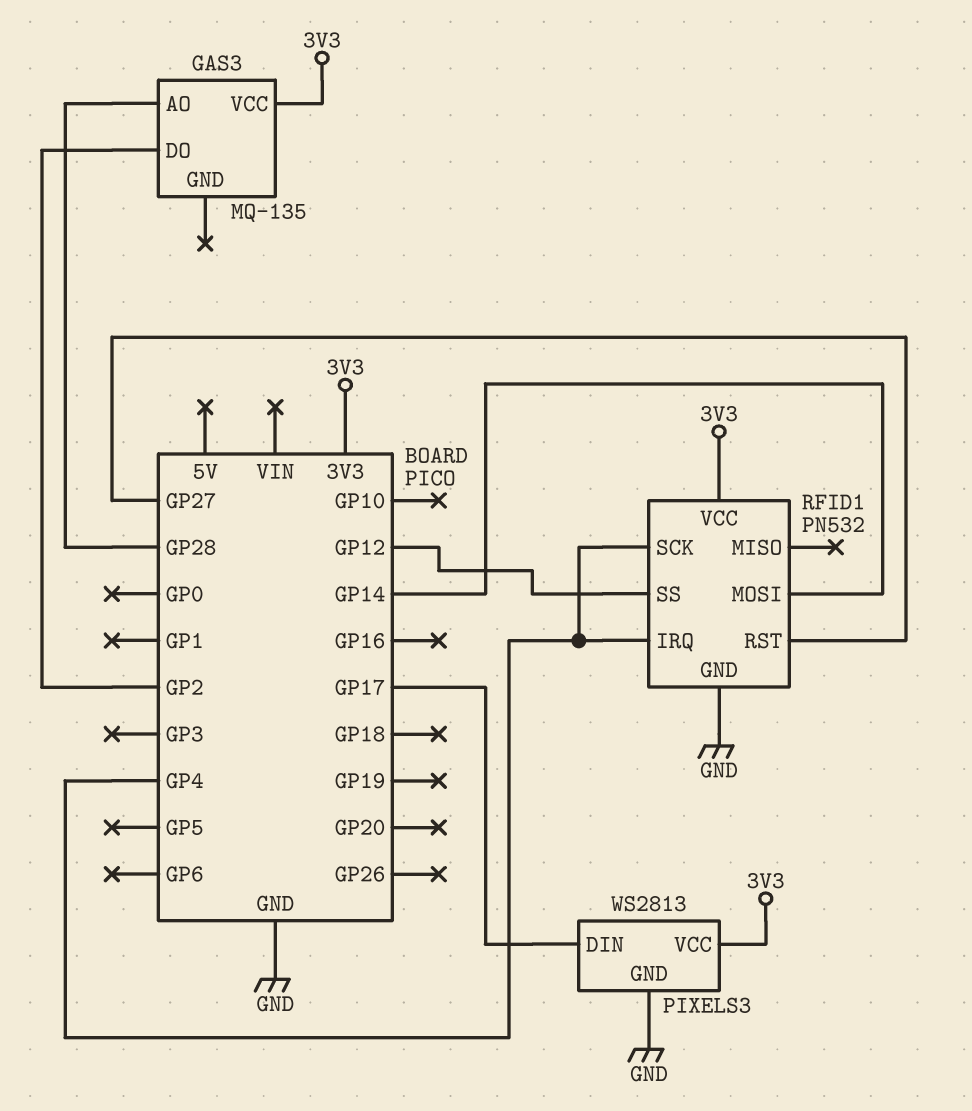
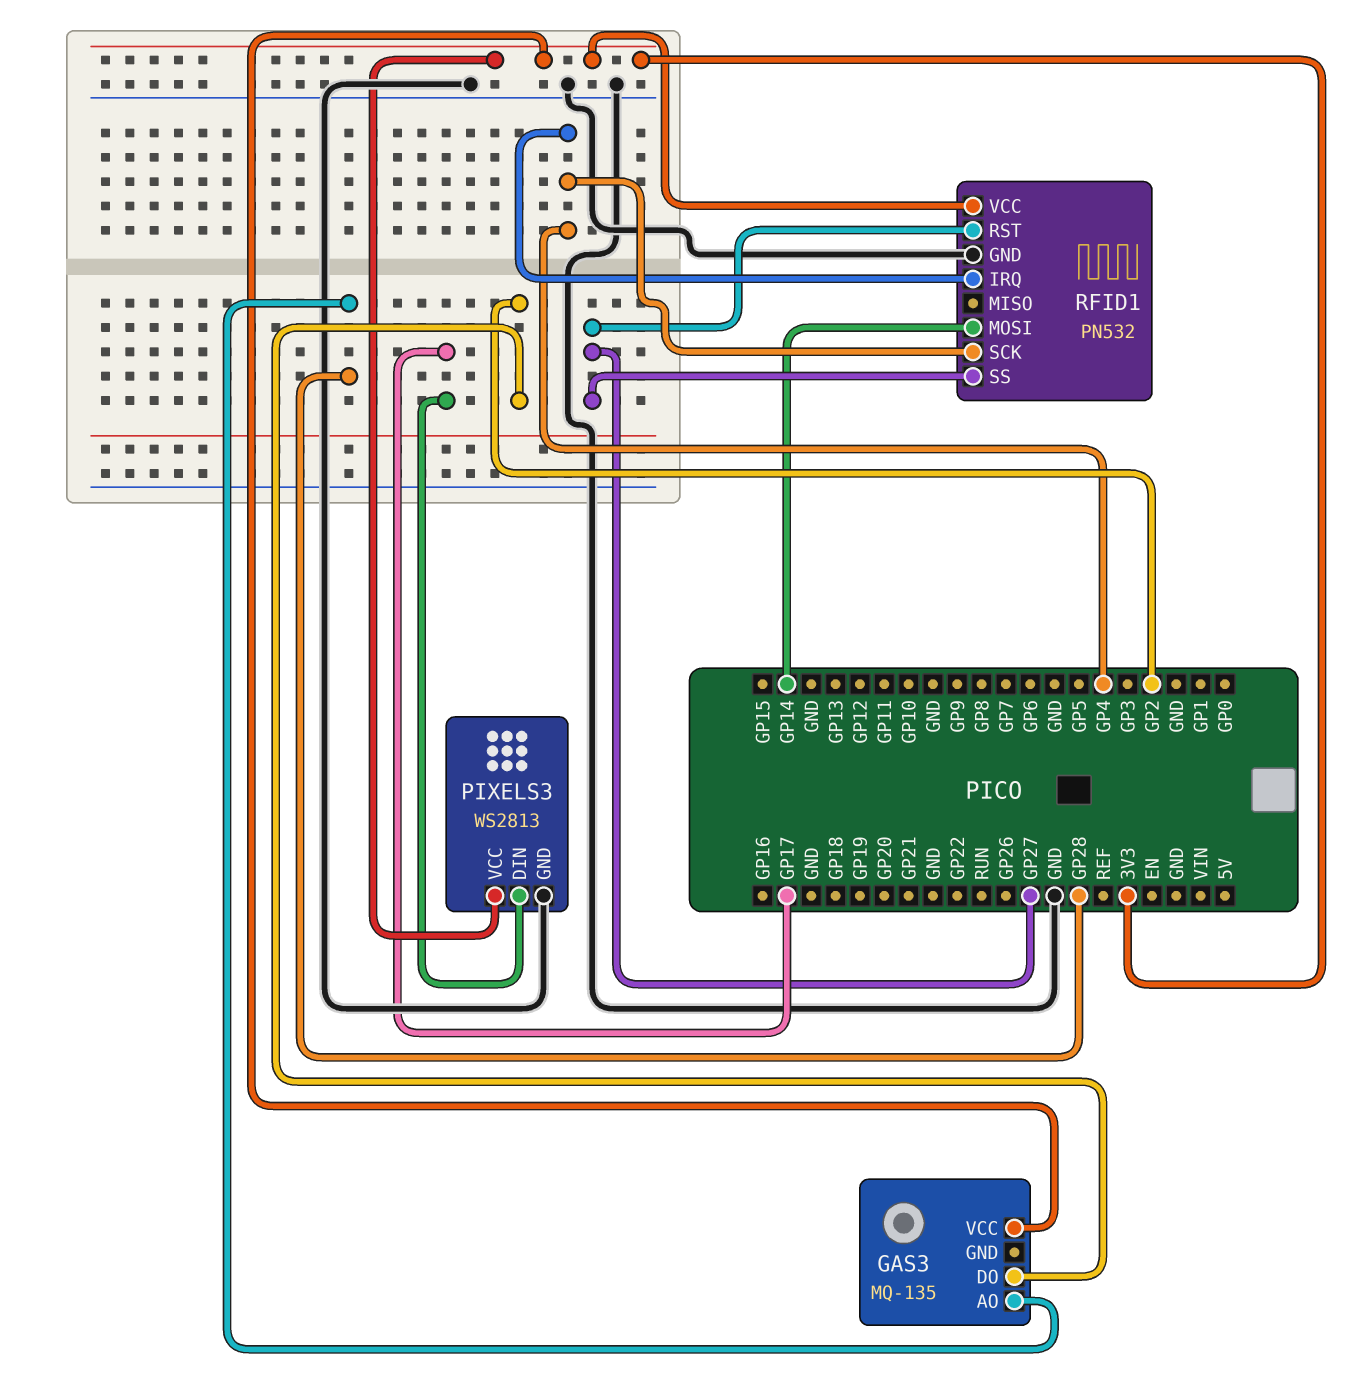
RFID1 pin SS: GP12 -> GP27

